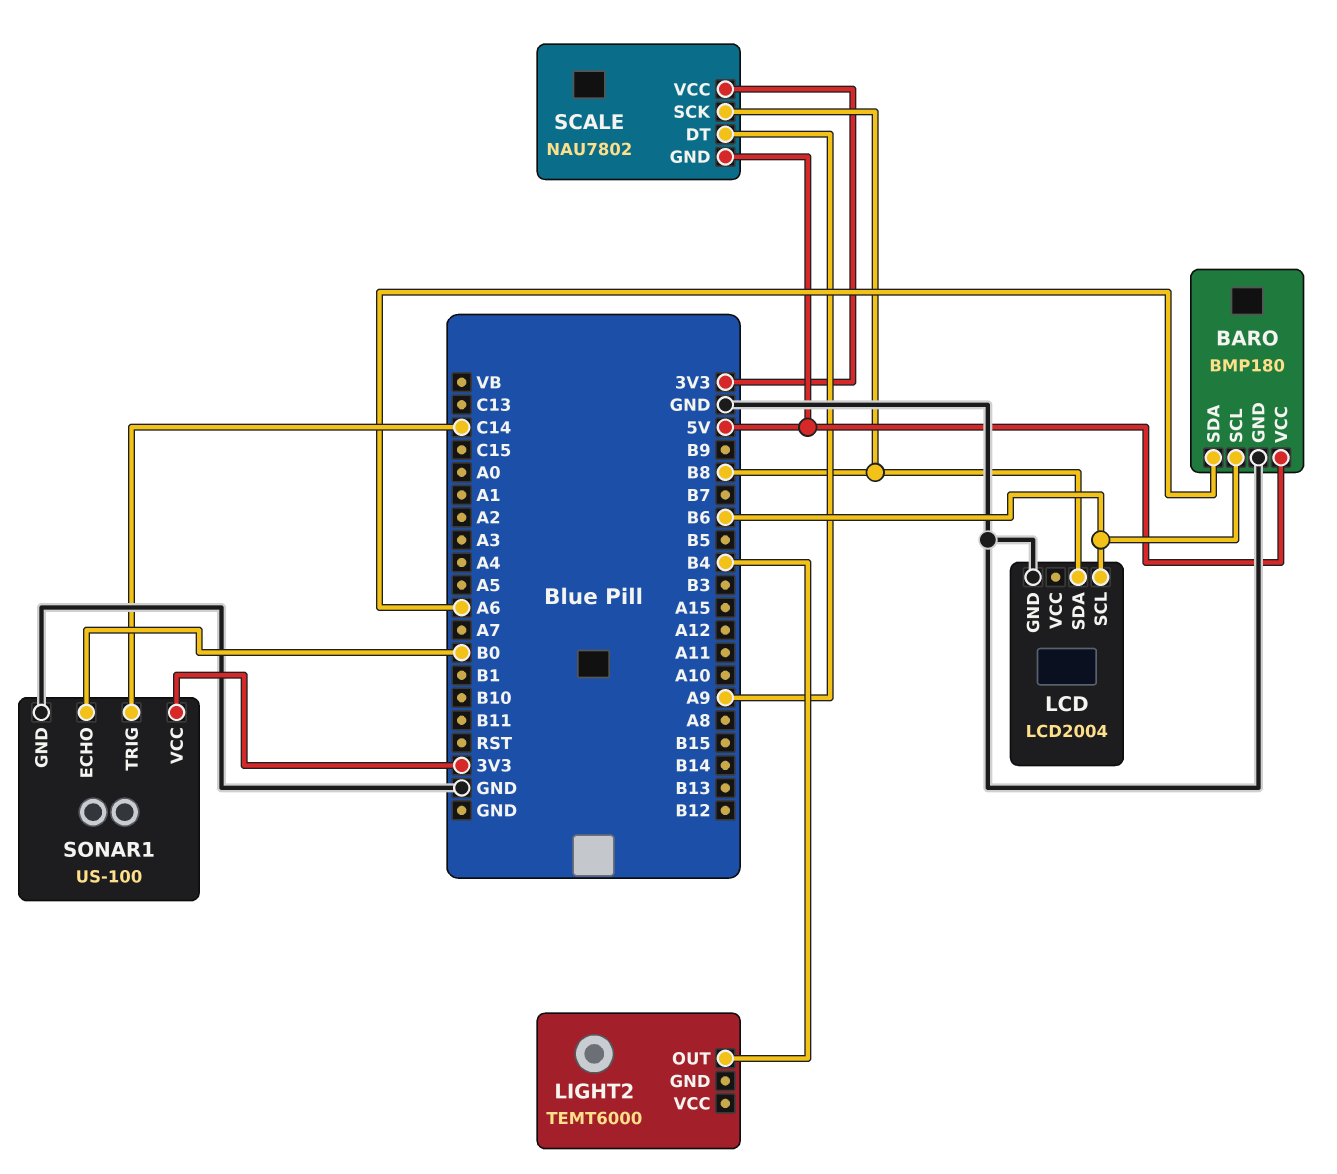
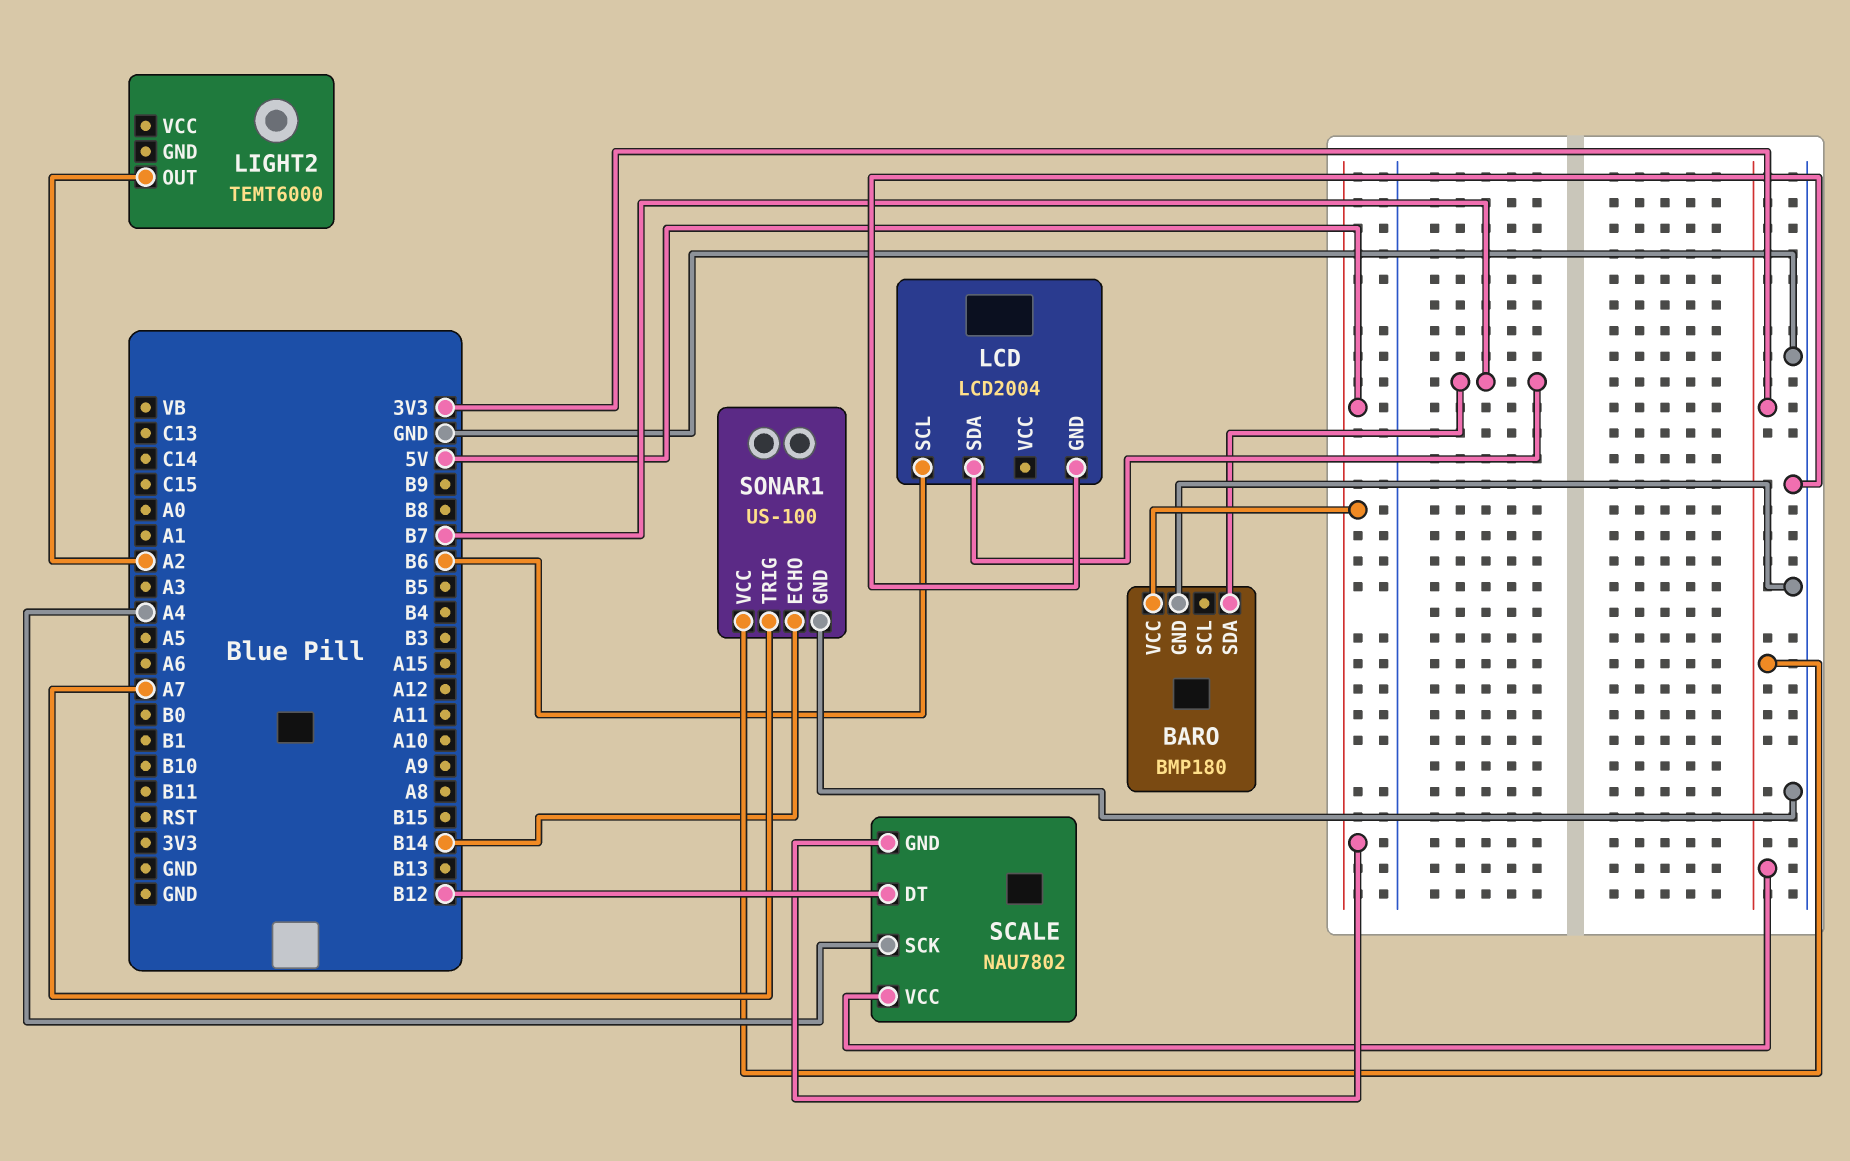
BARO pin SCL: B6 -> none
BARO pin SDA: A6 -> B7
LCD pin SDA: B8 -> B7
LIGHT2 pin OUT: B4 -> A2
SCALE pin DT: A9 -> B12
SCALE pin SCK: B8 -> A4
SONAR1 pin ECHO: B0 -> B14
SONAR1 pin TRIG: C14 -> A7

